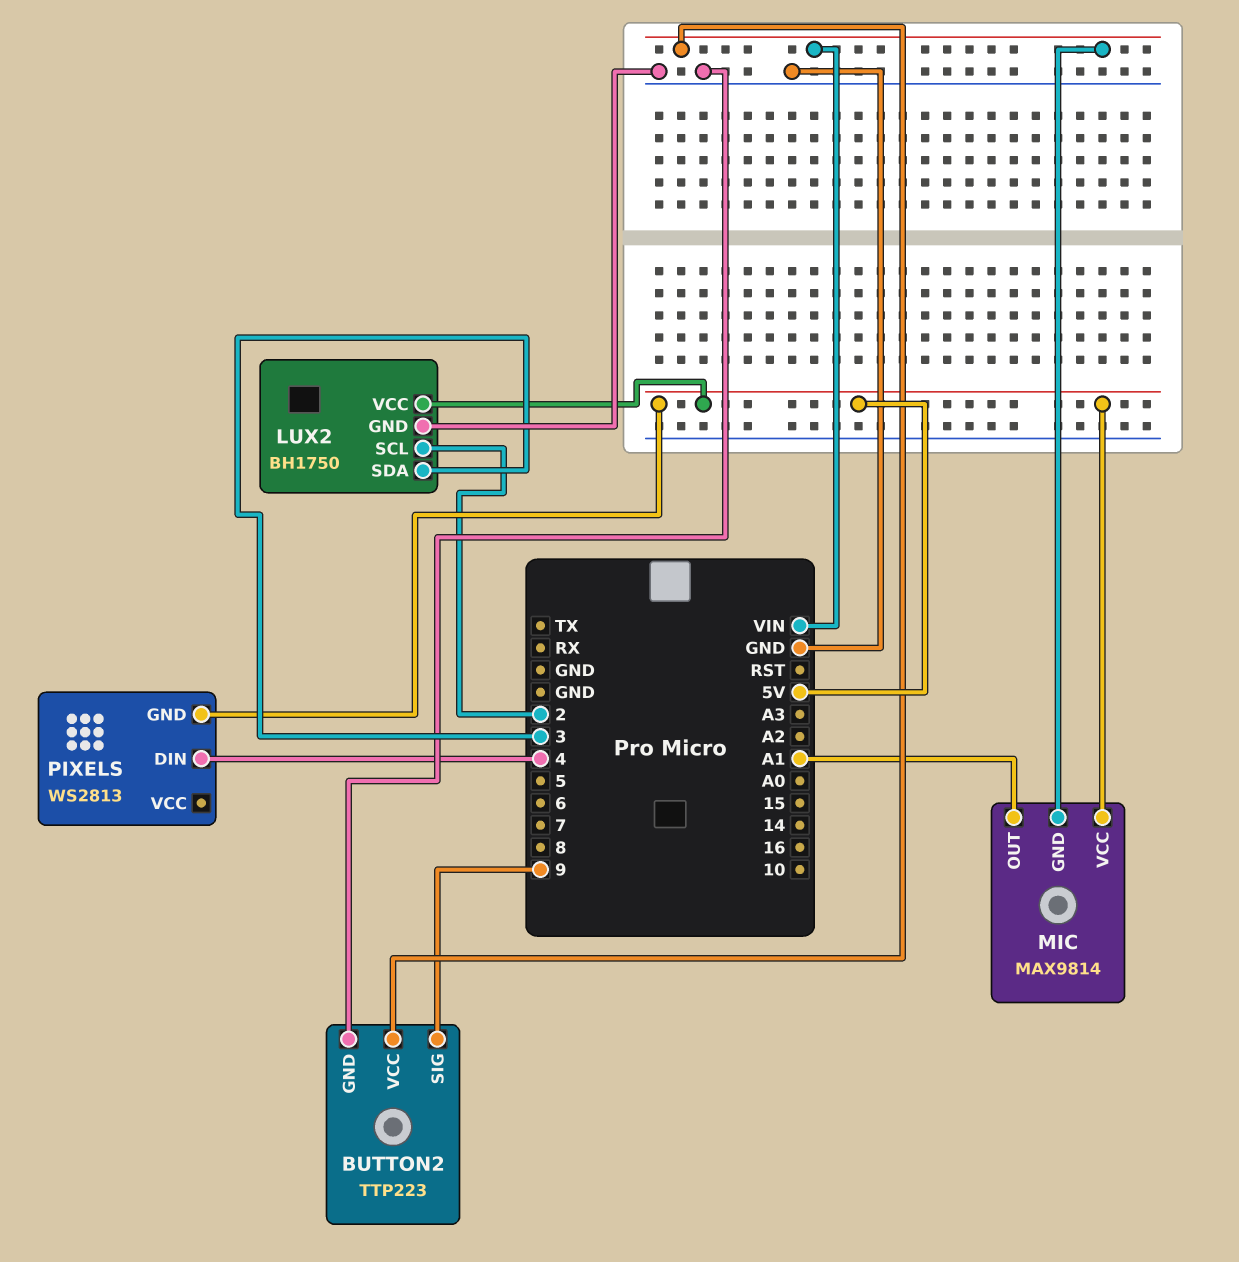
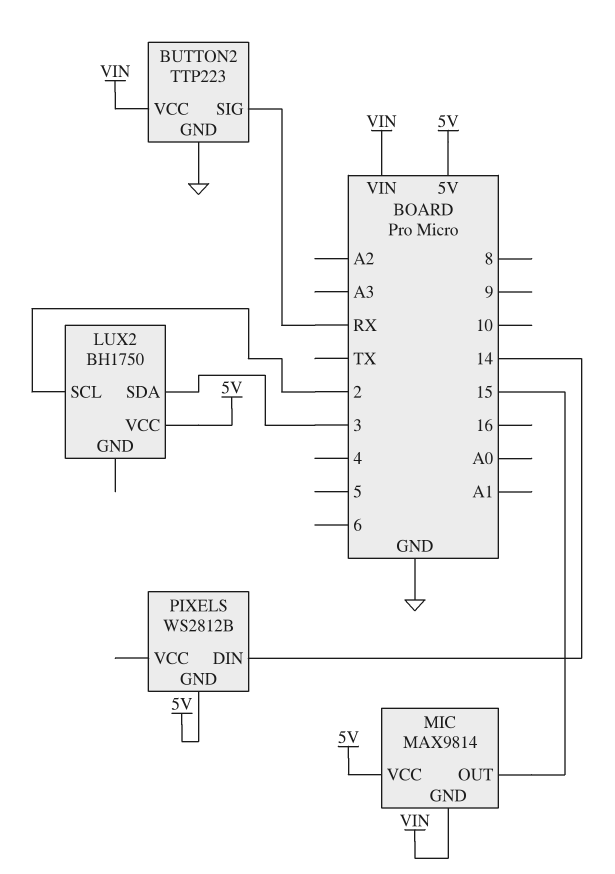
BUTTON2 pin SIG: 9 -> RX
LUX2 pin GND: GND -> none
MIC pin OUT: A1 -> 15
PIXELS: WS2813 -> WS2812B
PIXELS pin DIN: 4 -> 14

